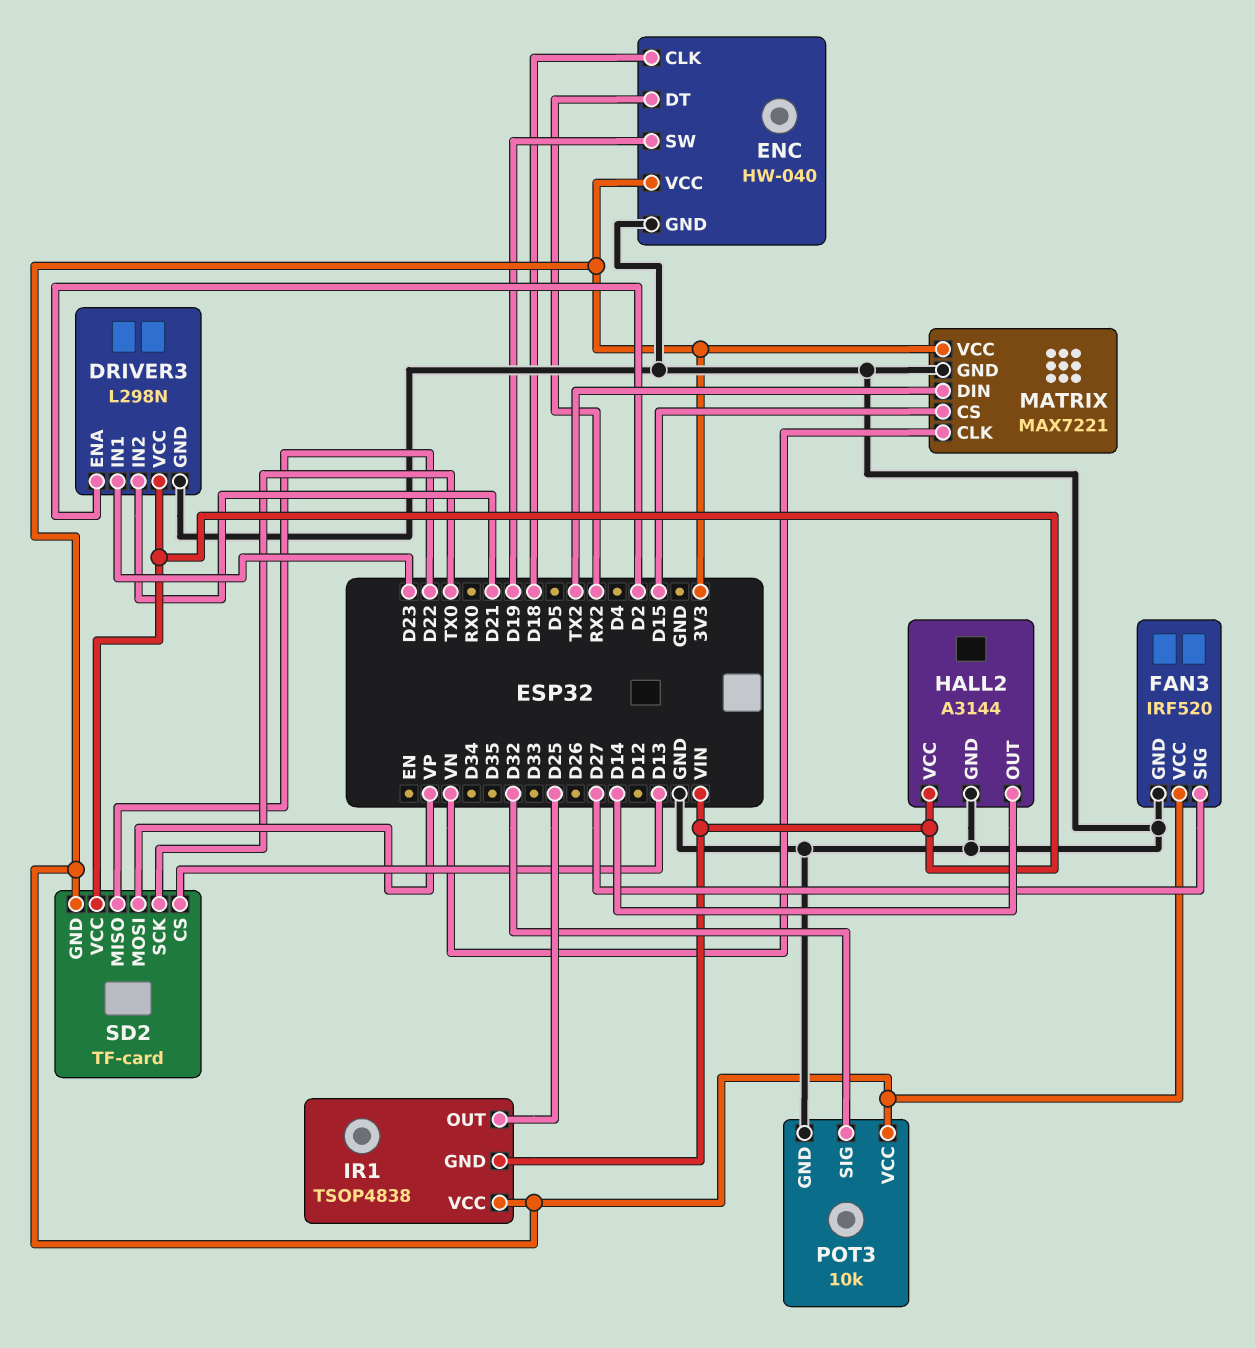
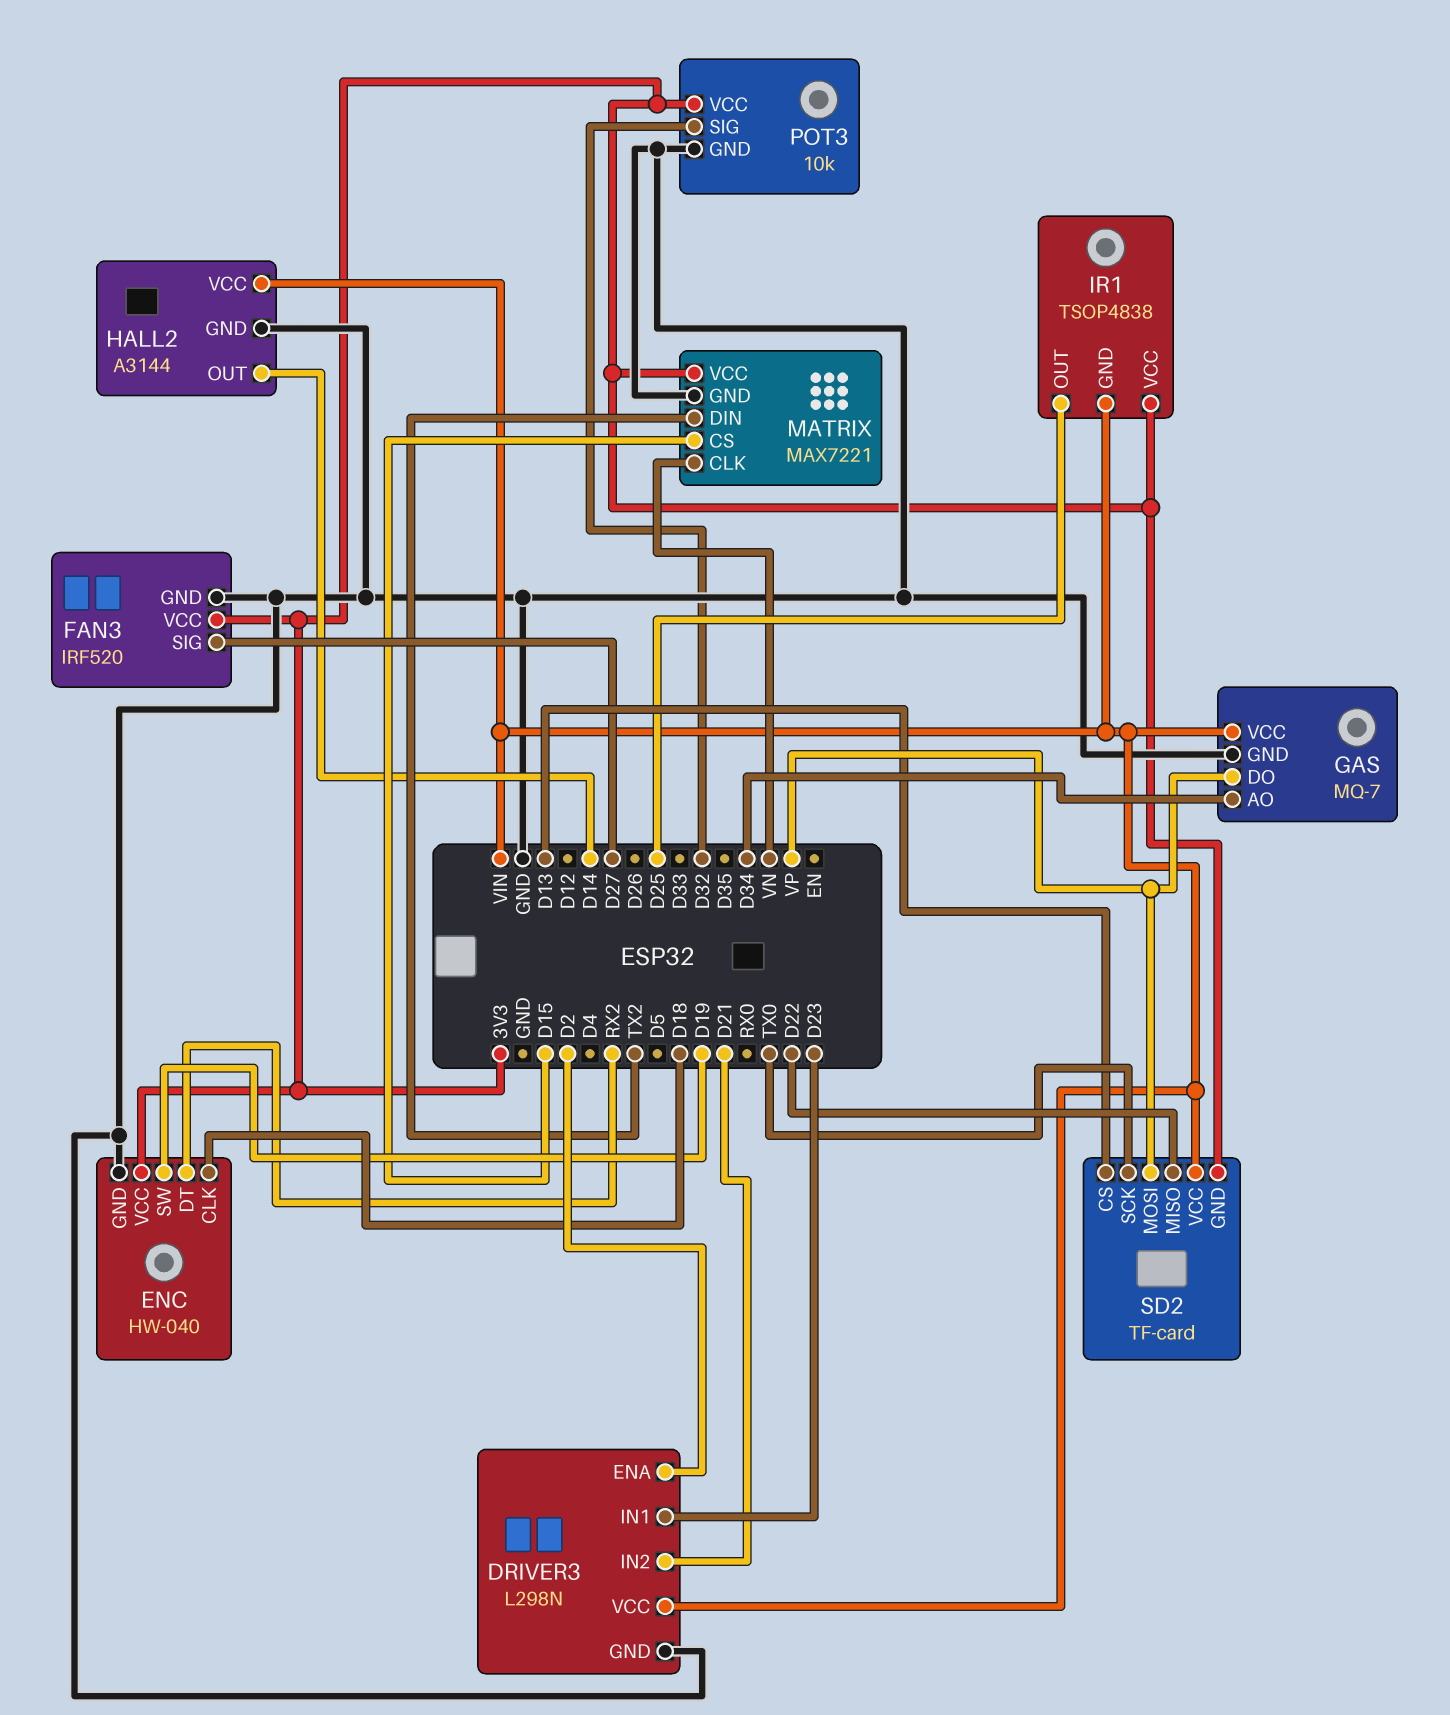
GAS: none -> MQ-7
GAS pin AO: none -> D34
GAS pin DO: none -> VP
GAS pin GND: none -> GND
GAS pin VCC: none -> VIN

